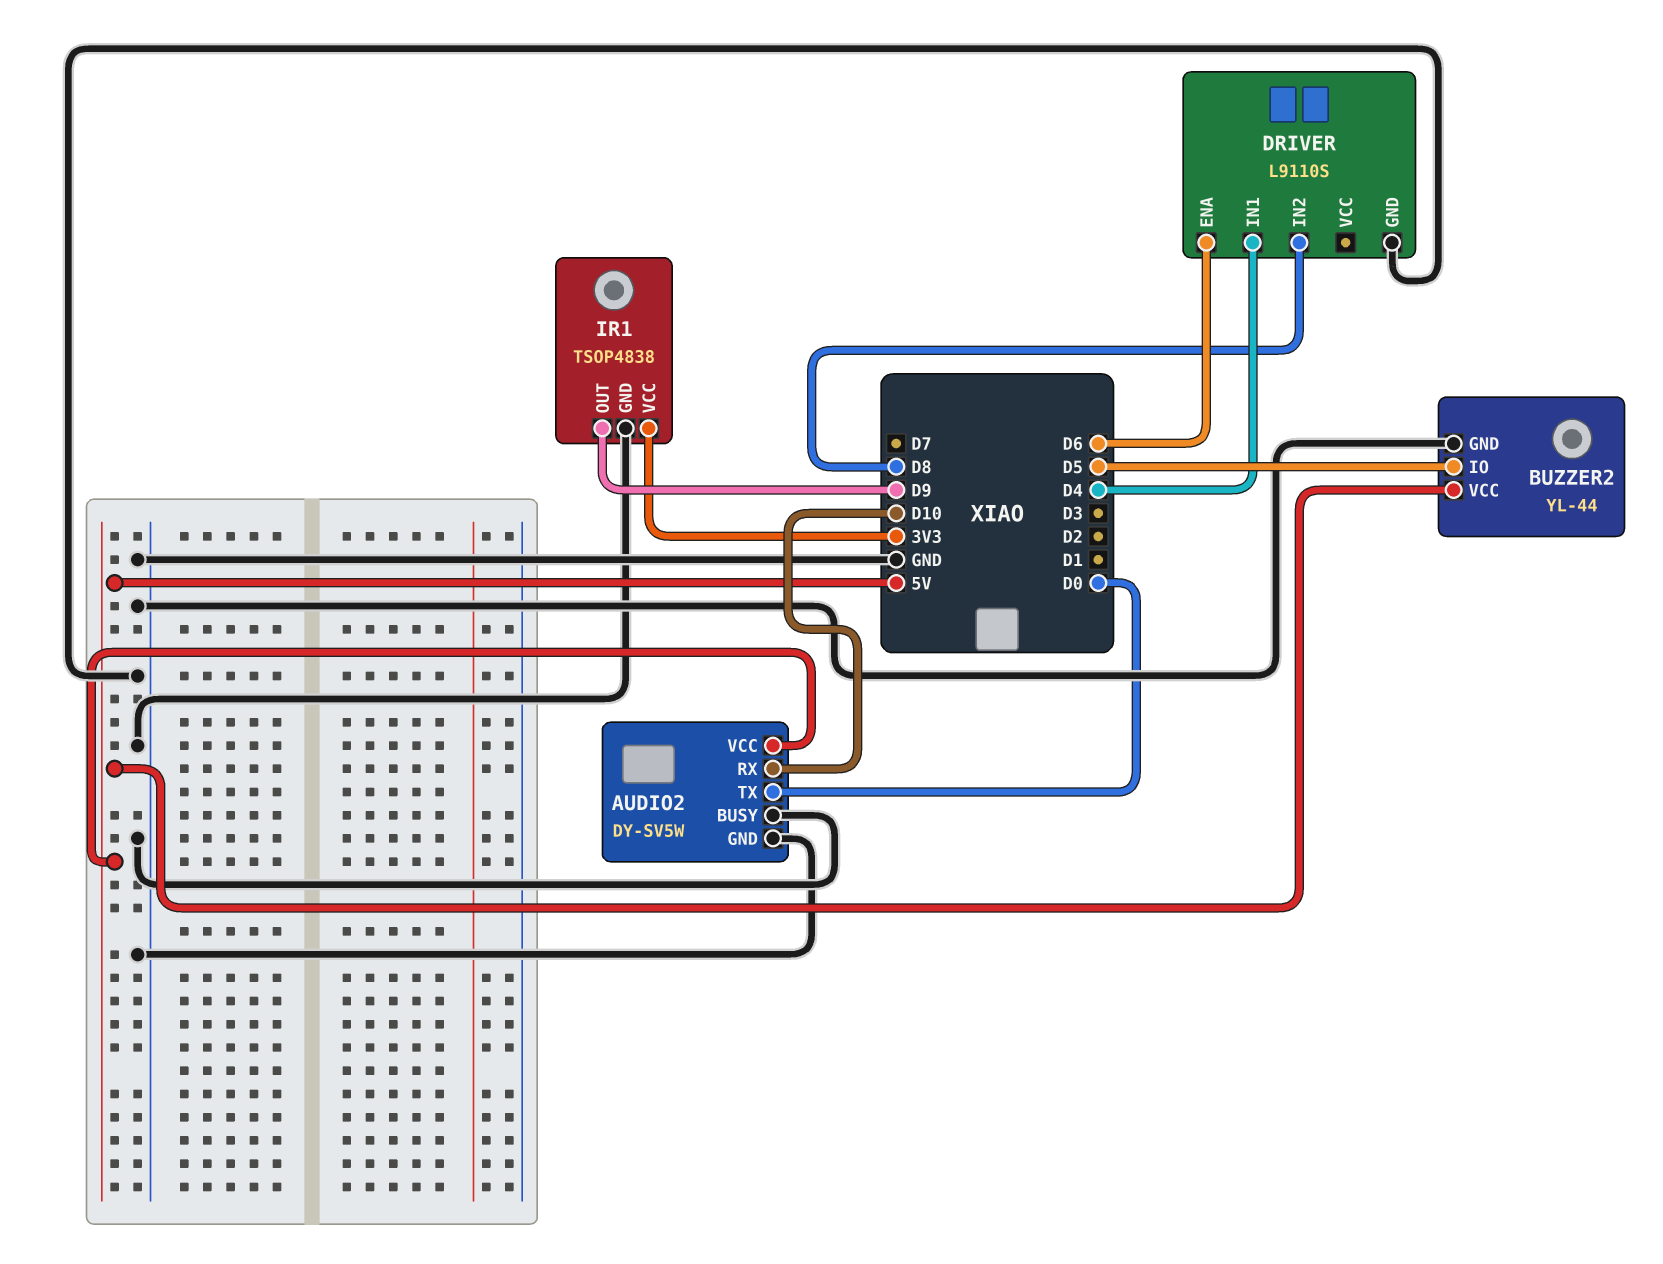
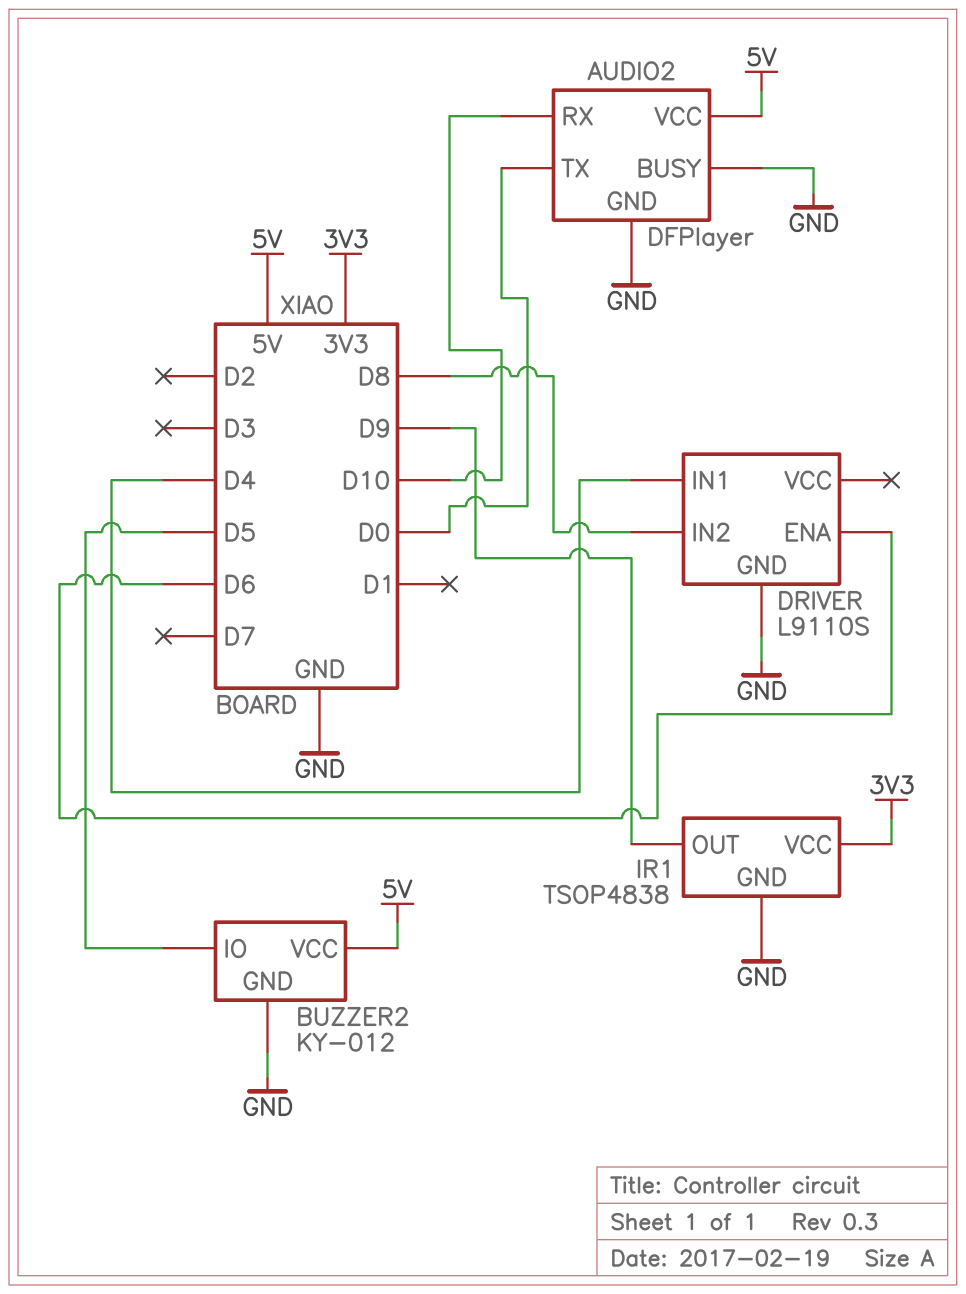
AUDIO2: DY-SV5W -> DFPlayer
BUZZER2: YL-44 -> KY-012

